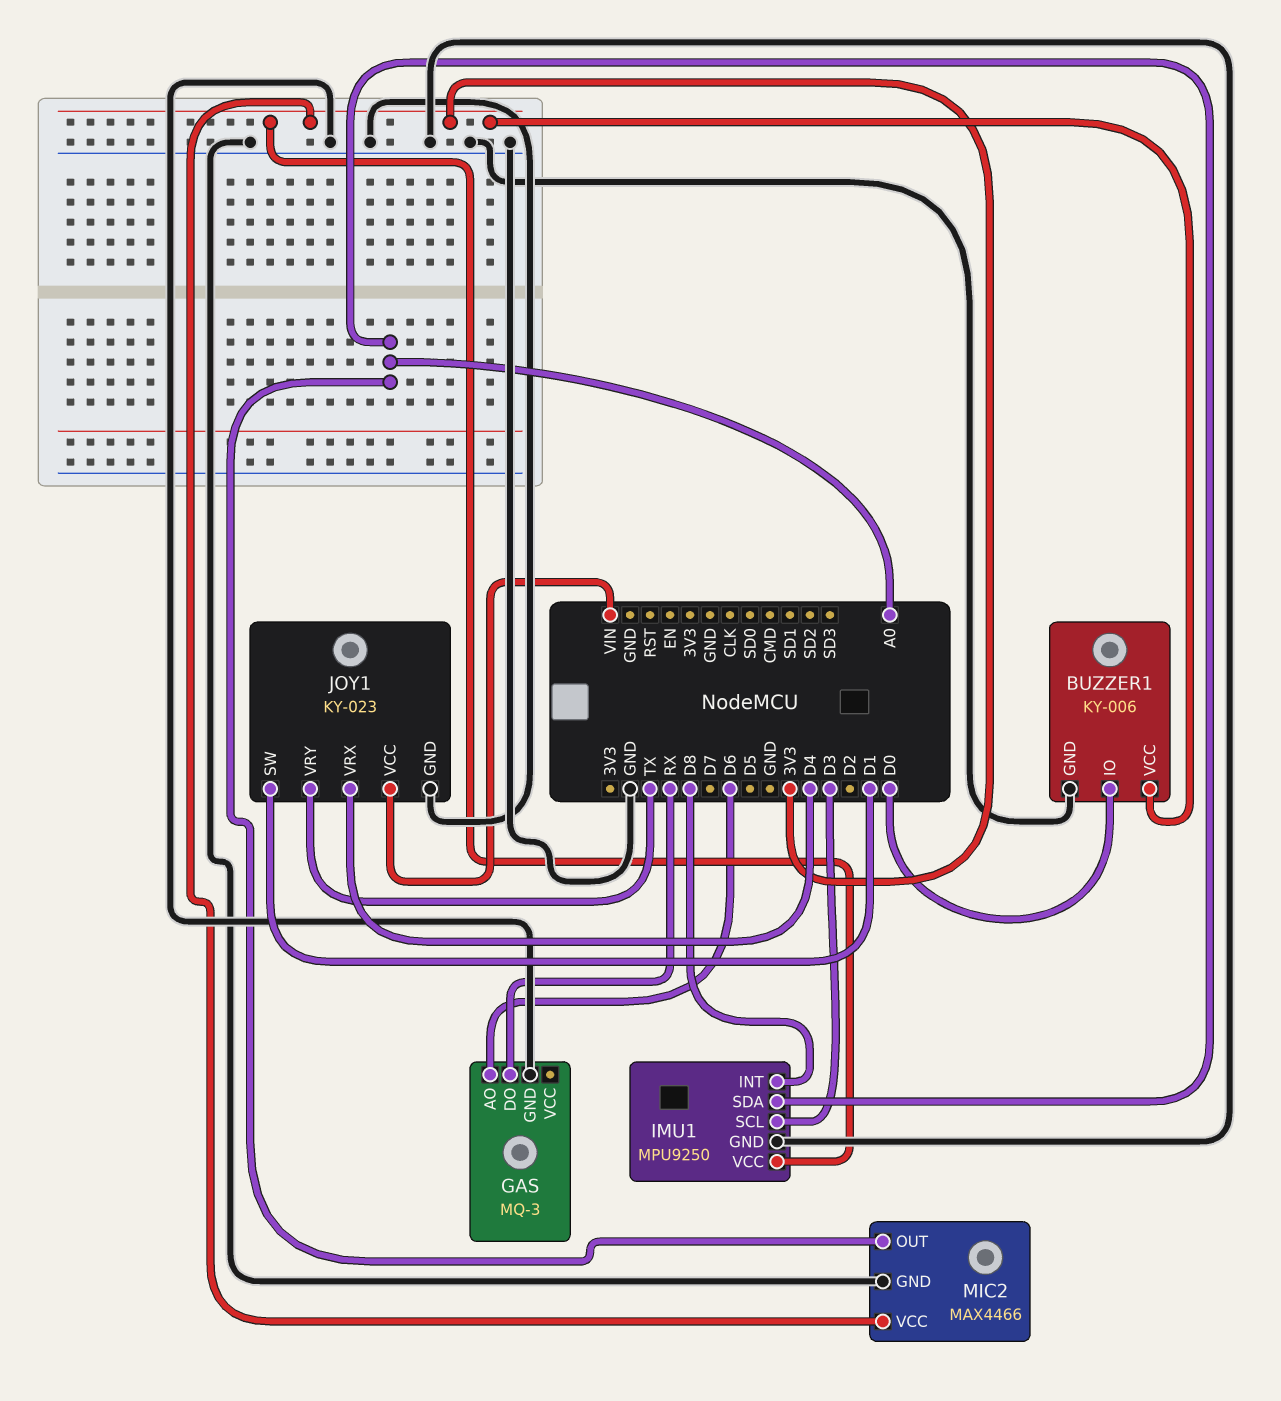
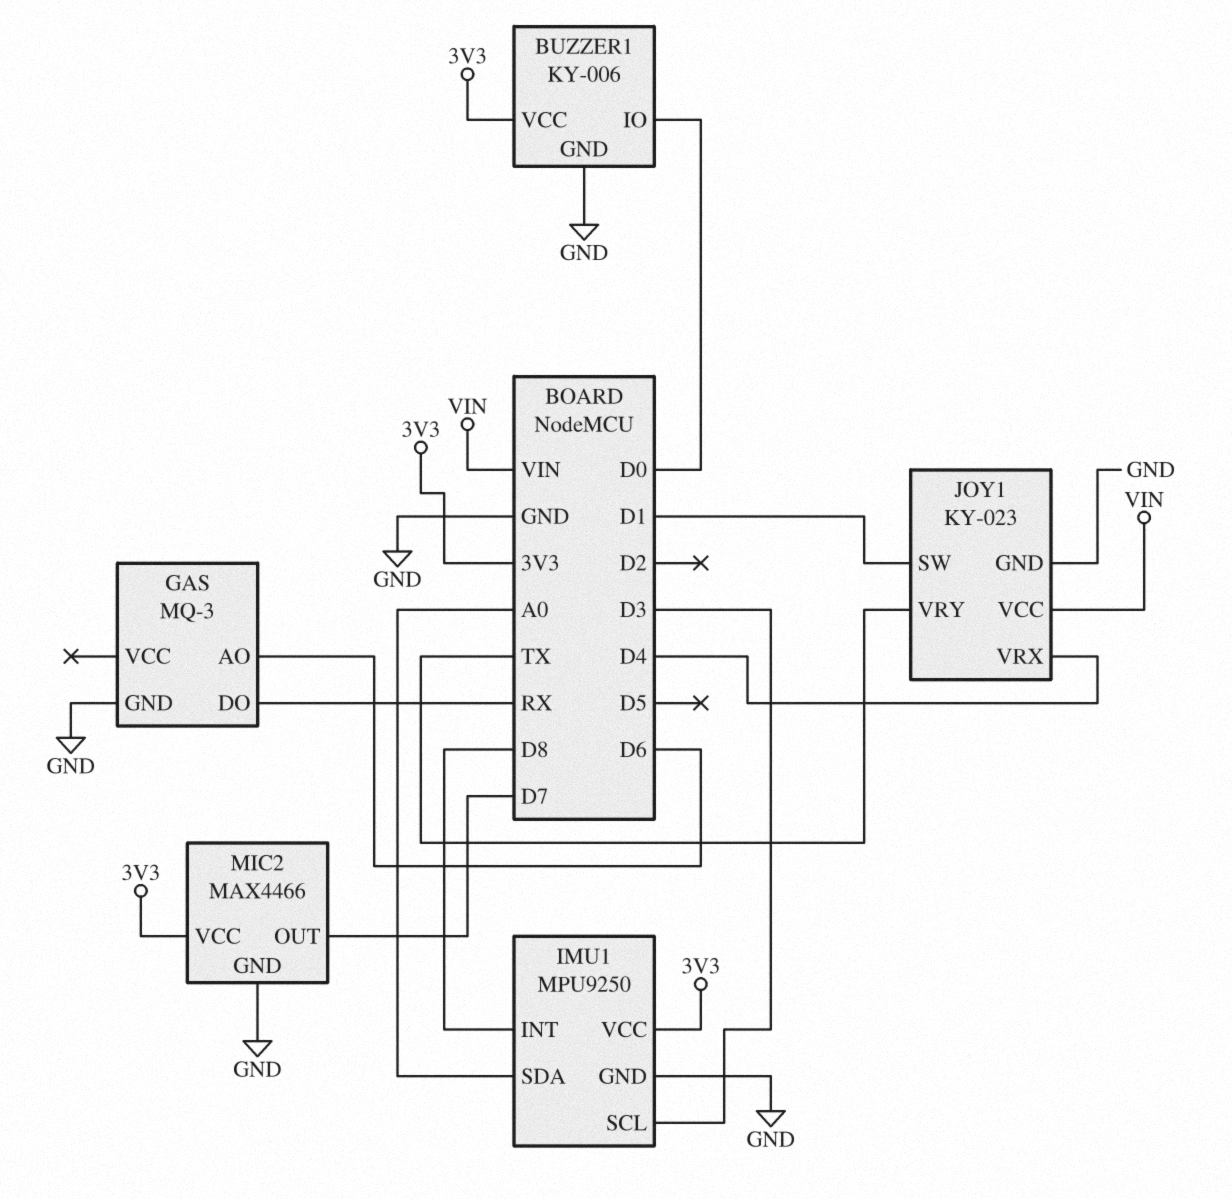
MIC2 pin OUT: A0 -> D7

